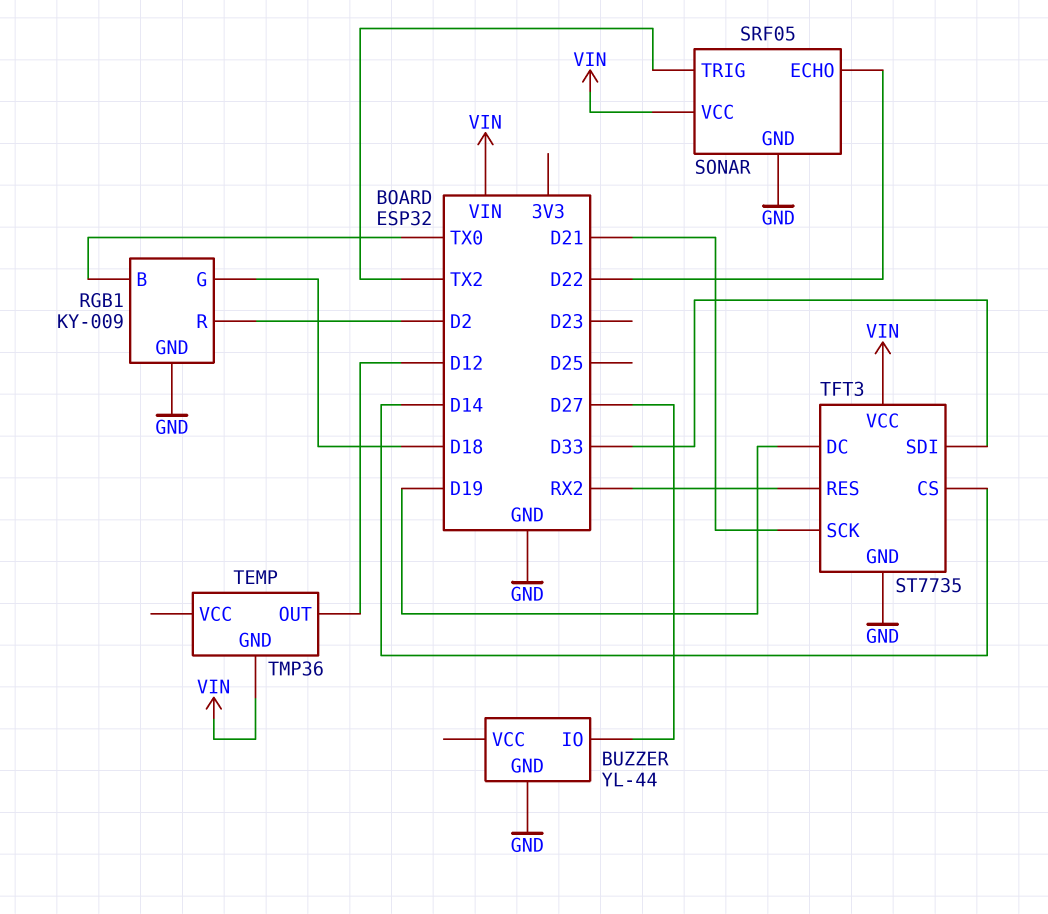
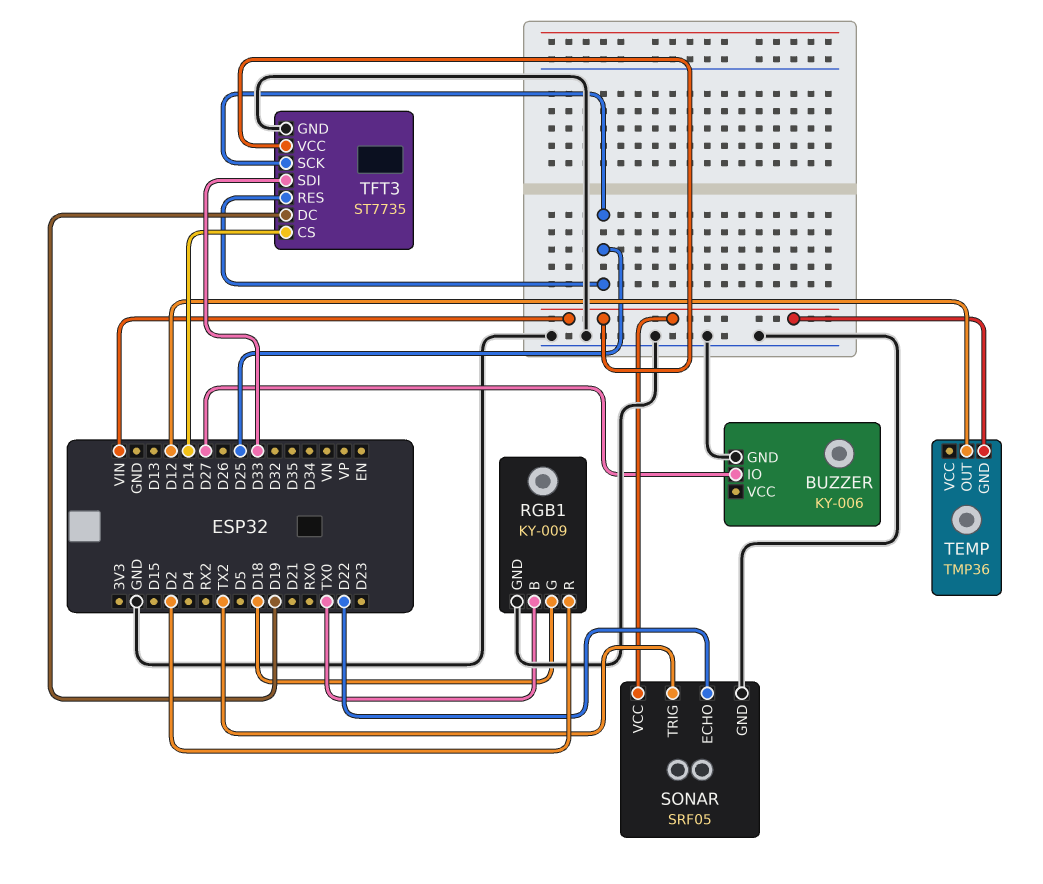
BUZZER: YL-44 -> KY-006
TFT3 pin RES: RX2 -> D25
TFT3 pin SCK: D21 -> D25

